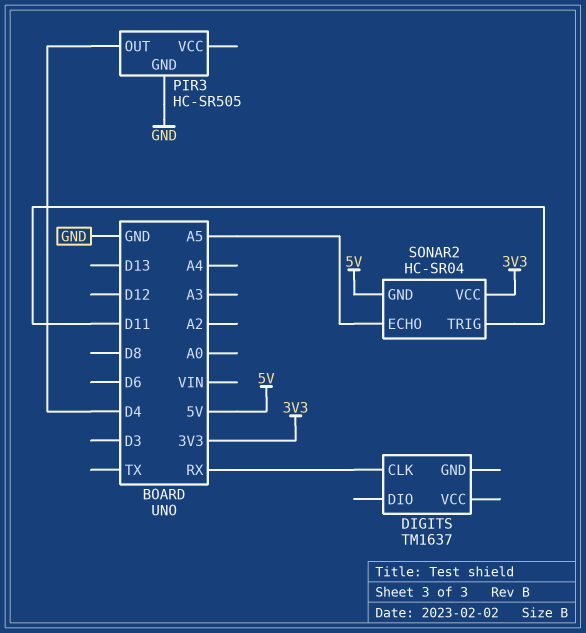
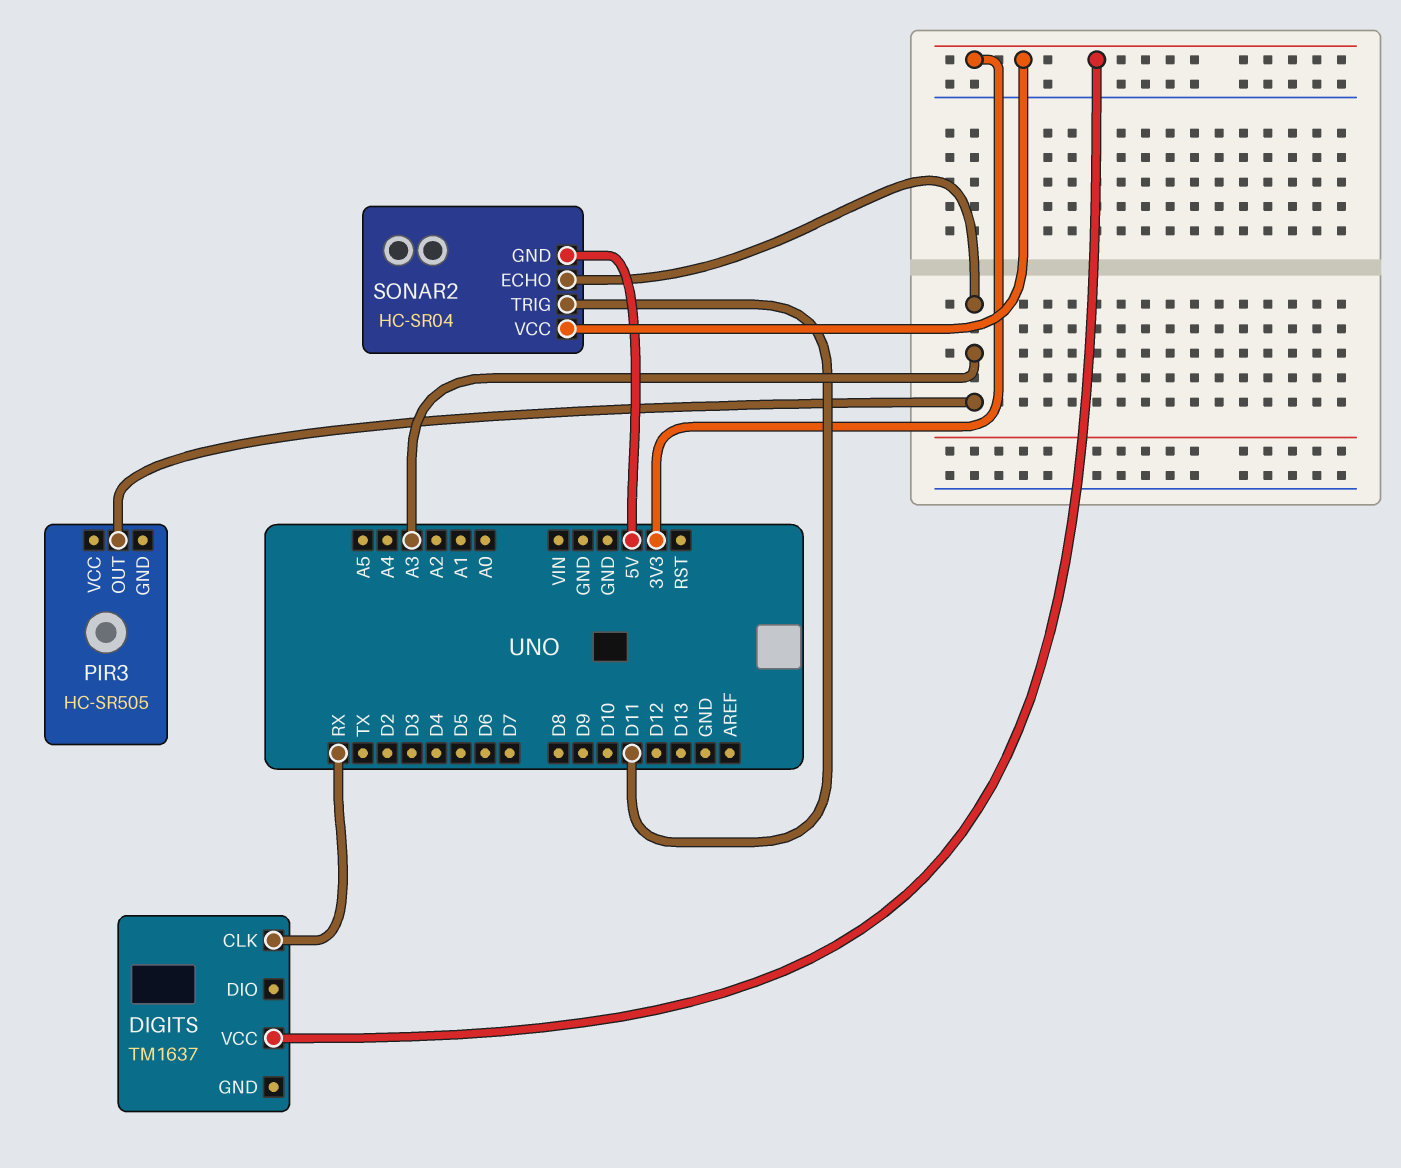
DIGITS pin VCC: none -> 3V3
PIR3 pin GND: GND -> none
PIR3 pin OUT: D4 -> A3
SONAR2 pin ECHO: A5 -> A3

